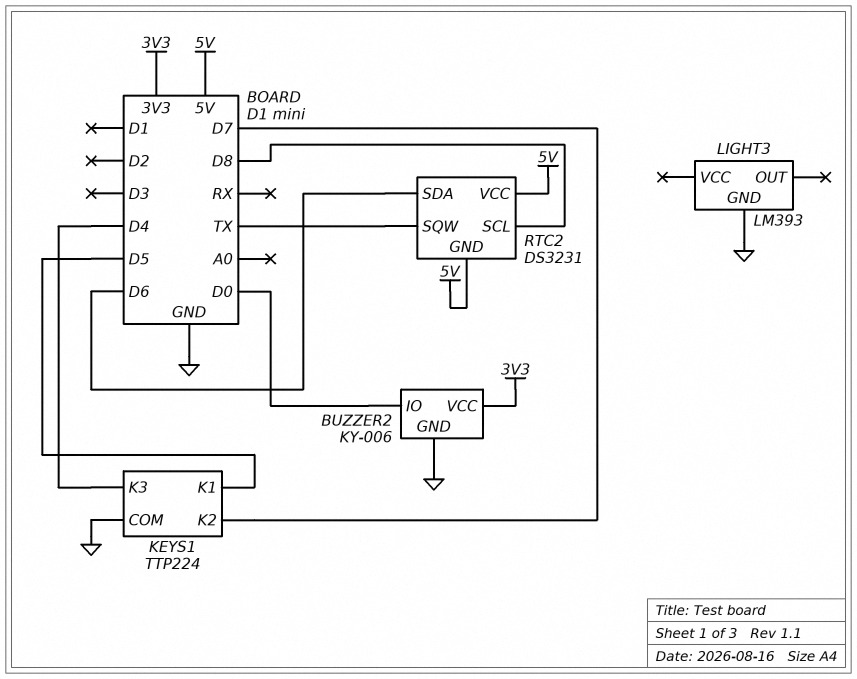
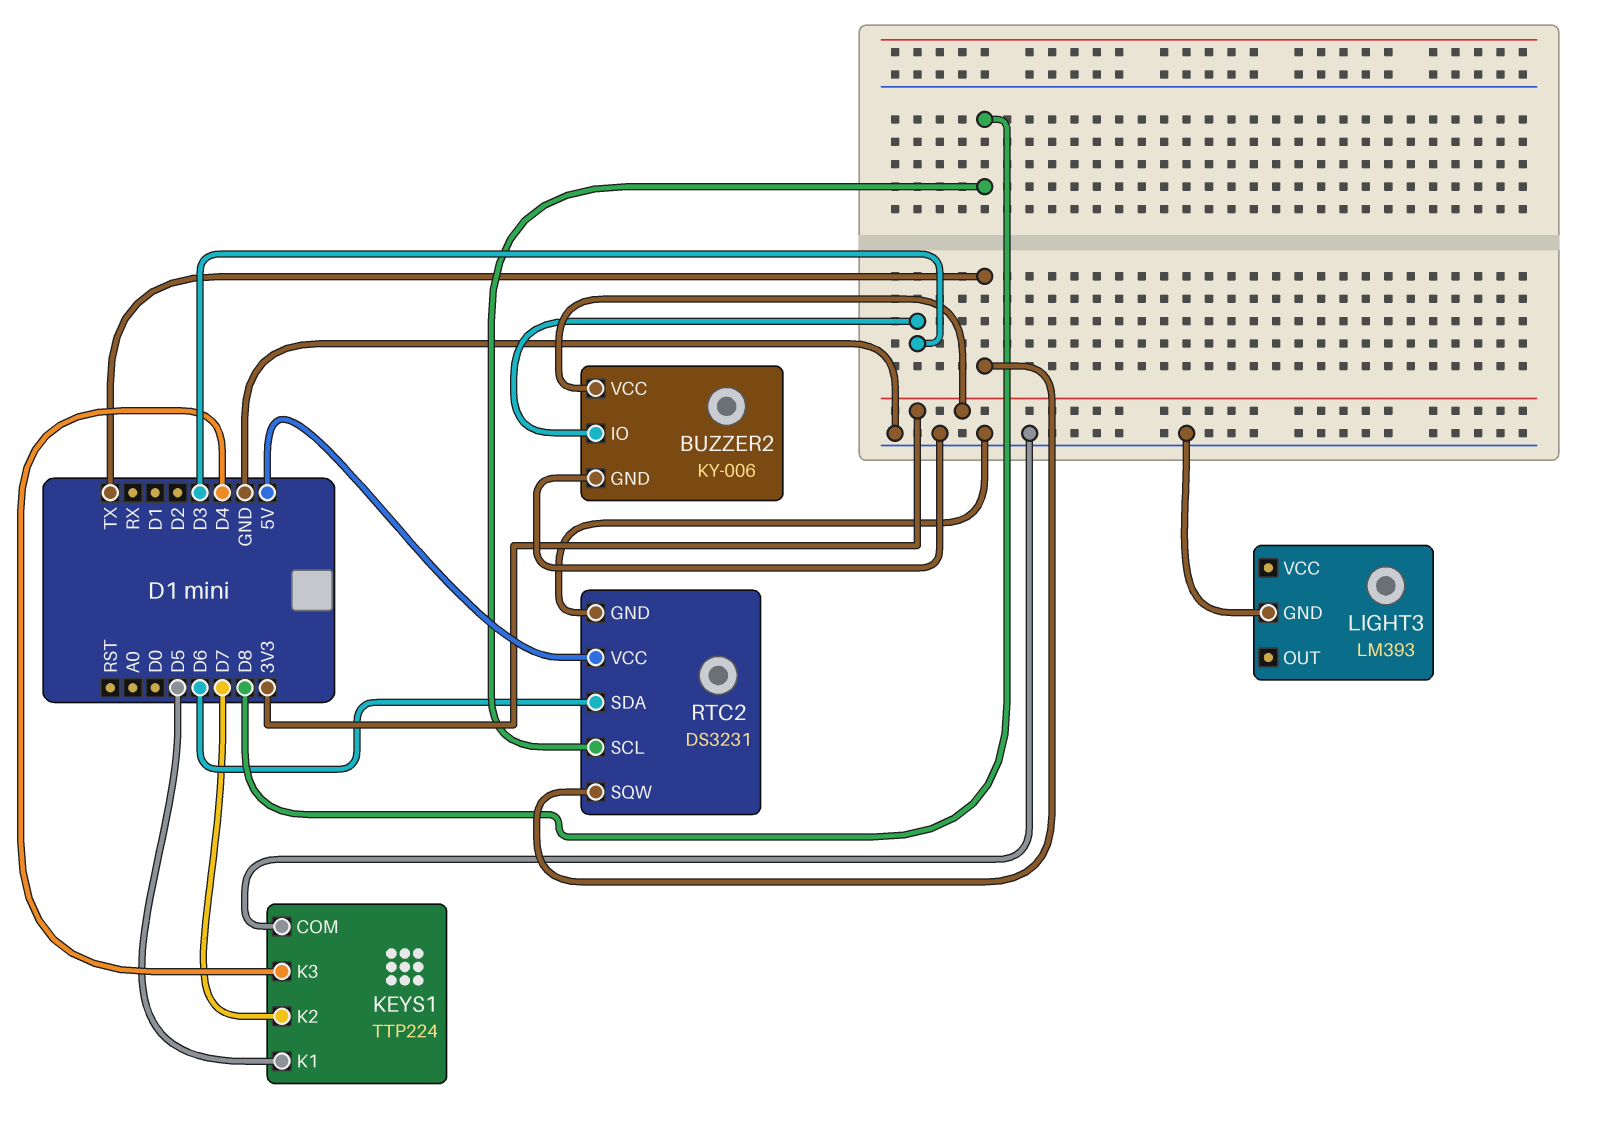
BUZZER2 pin IO: D0 -> D3
RTC2 pin GND: 5V -> GND

